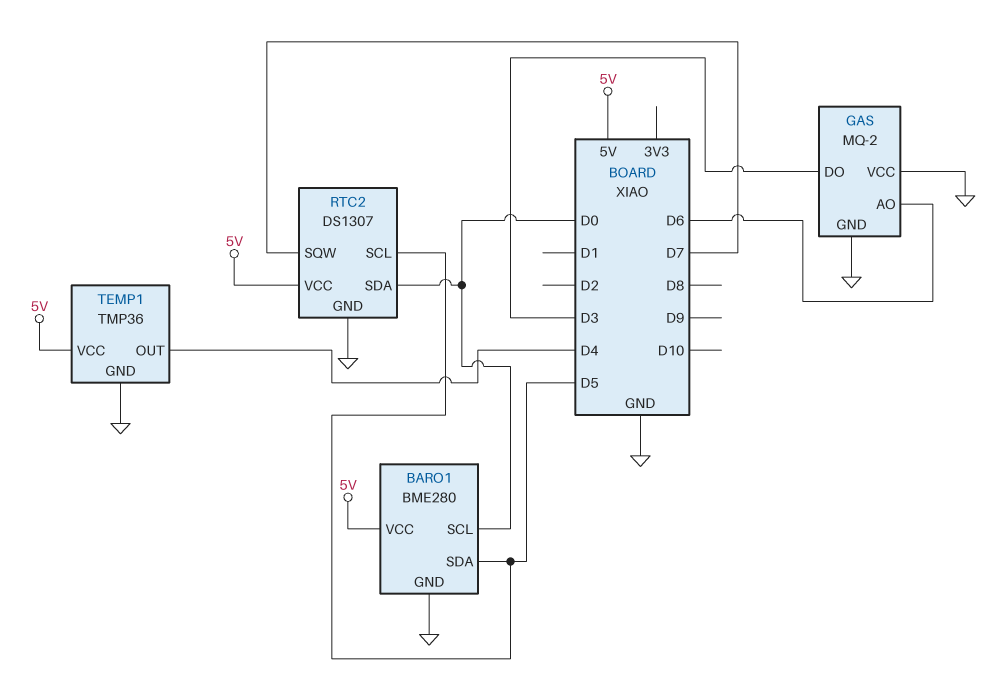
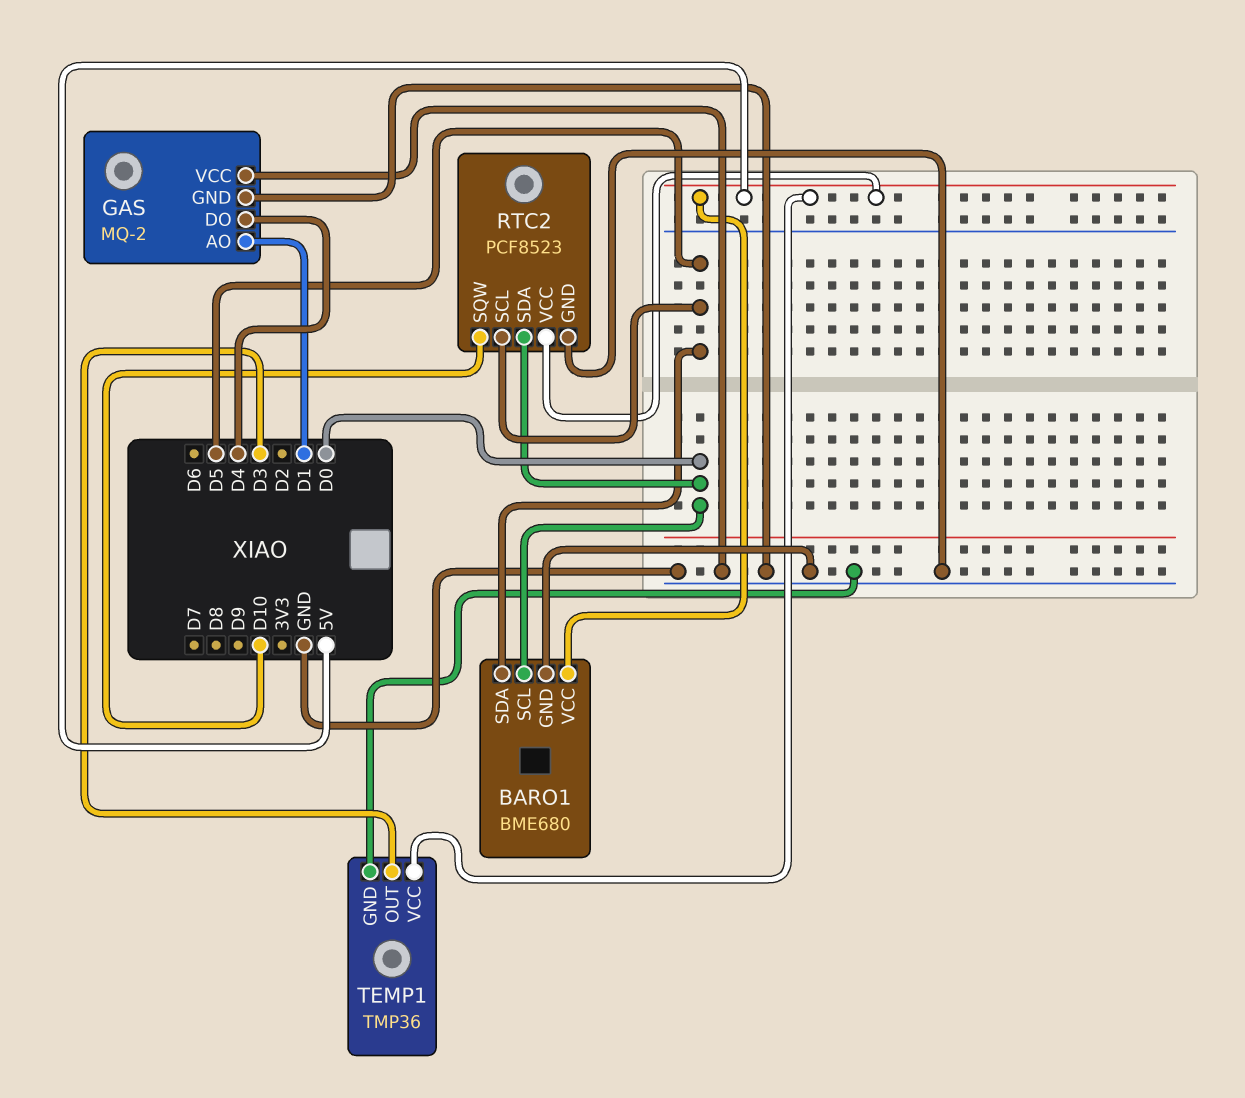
BARO1: BME280 -> BME680
GAS pin AO: D6 -> D1
GAS pin DO: D3 -> D4
RTC2: DS1307 -> PCF8523
RTC2 pin SQW: D7 -> D10
TEMP1 pin OUT: D4 -> D3

